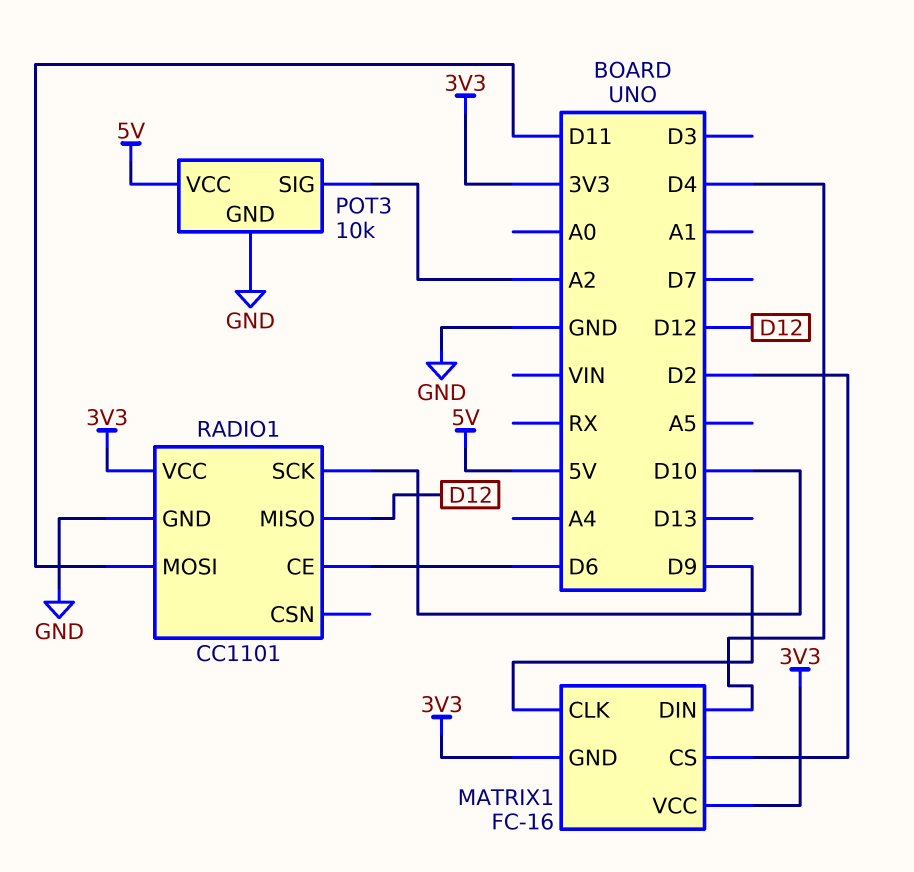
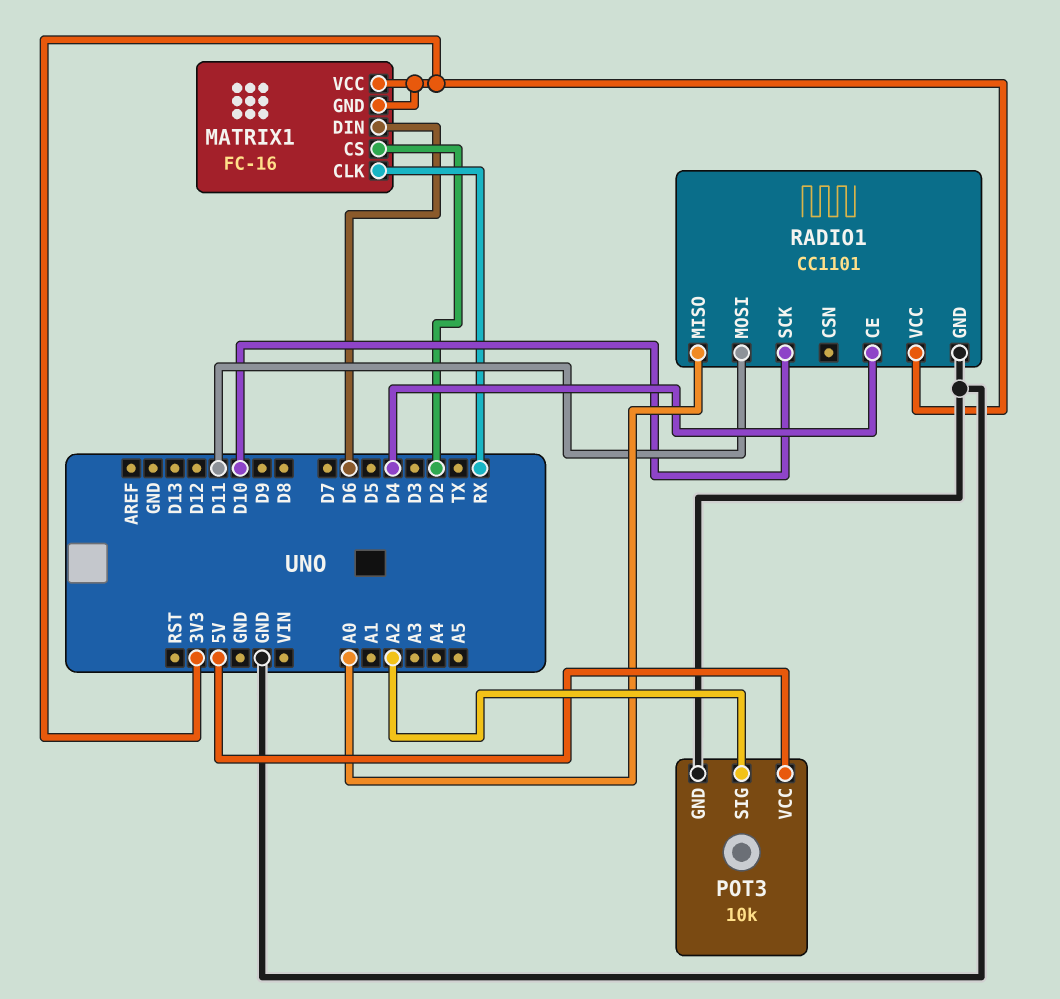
MATRIX1 pin CLK: D9 -> RX
MATRIX1 pin DIN: D4 -> D6
RADIO1 pin CE: D6 -> D4
RADIO1 pin MISO: D12 -> A0

